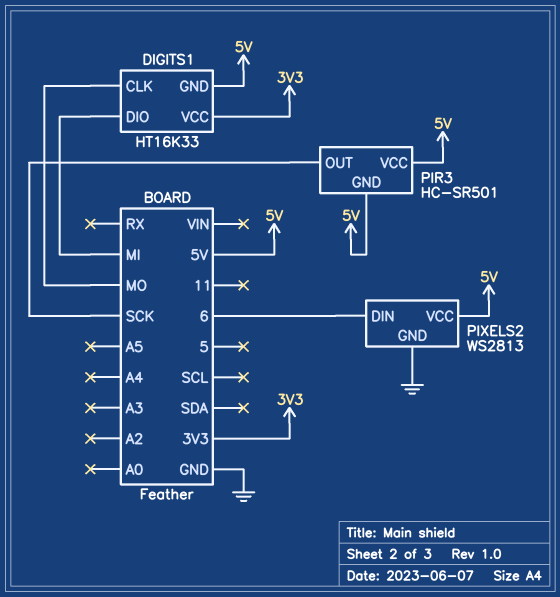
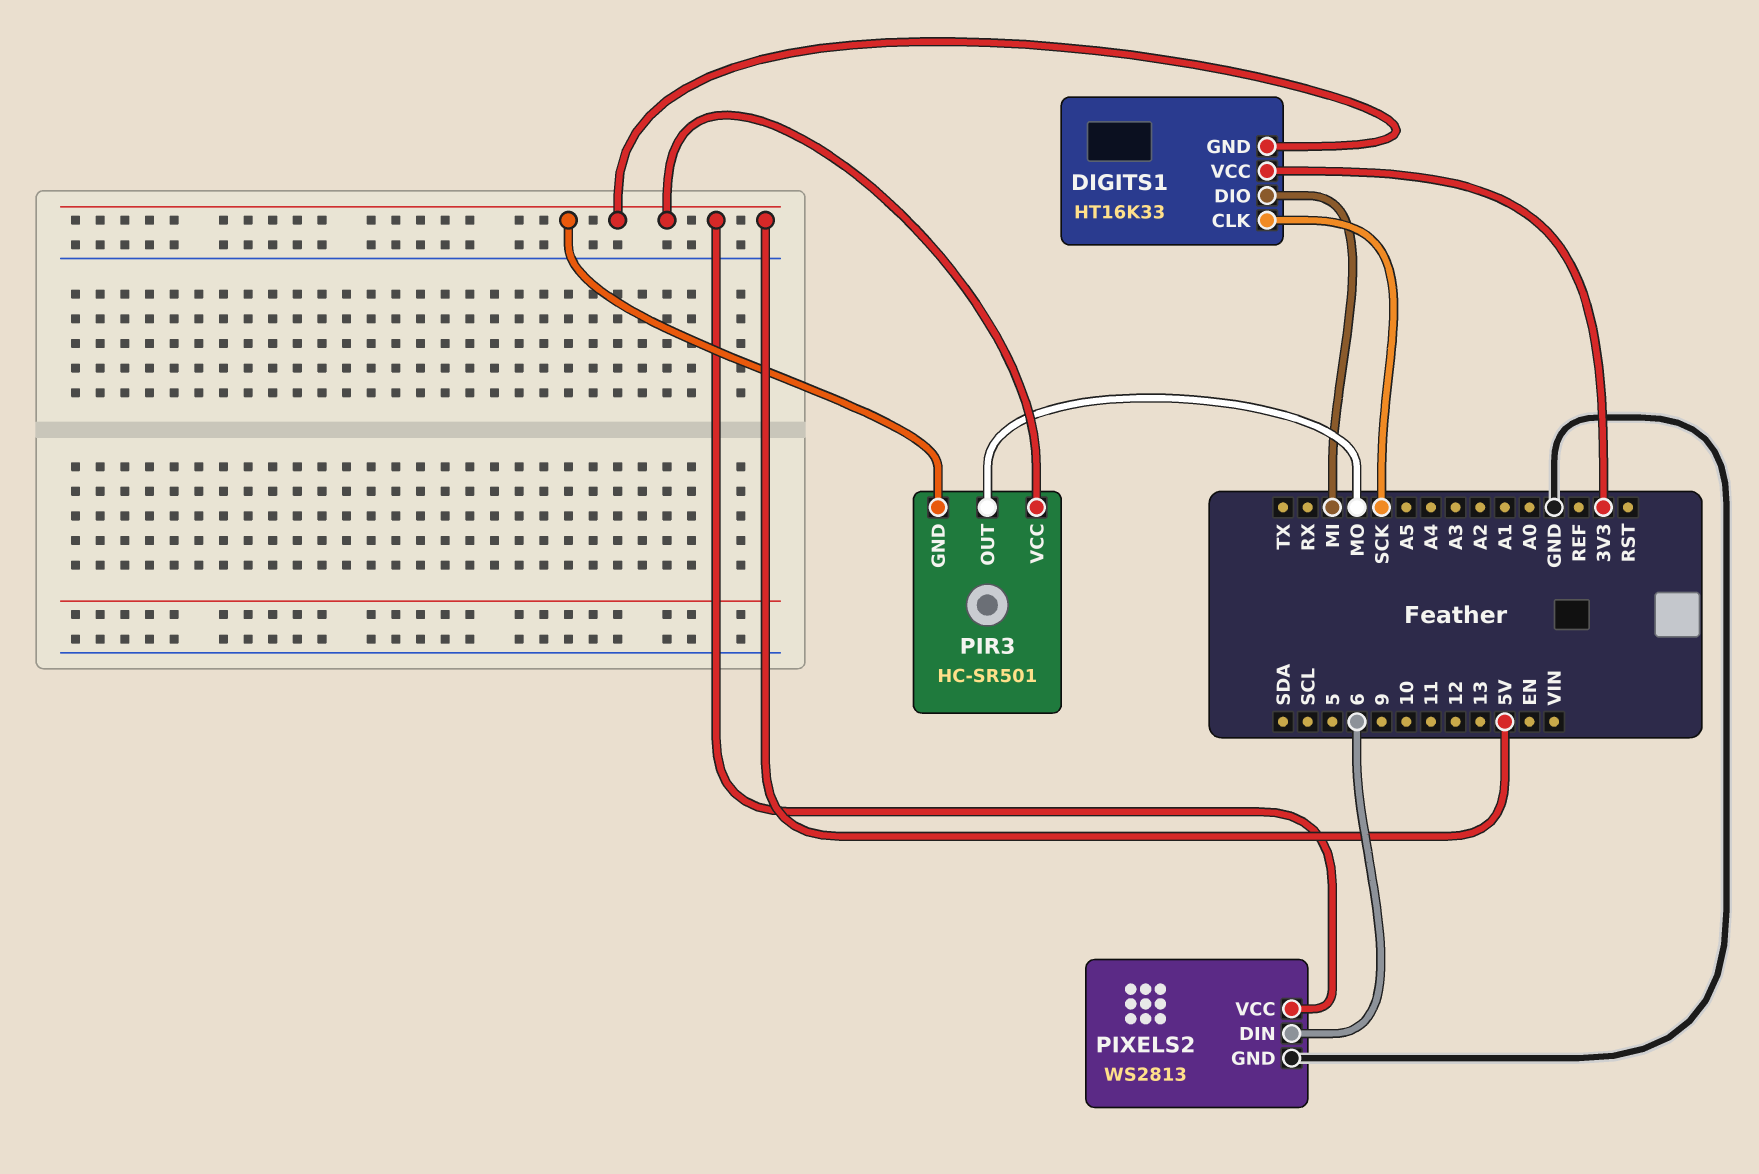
DIGITS1 pin CLK: MO -> SCK
PIR3 pin OUT: SCK -> MO

